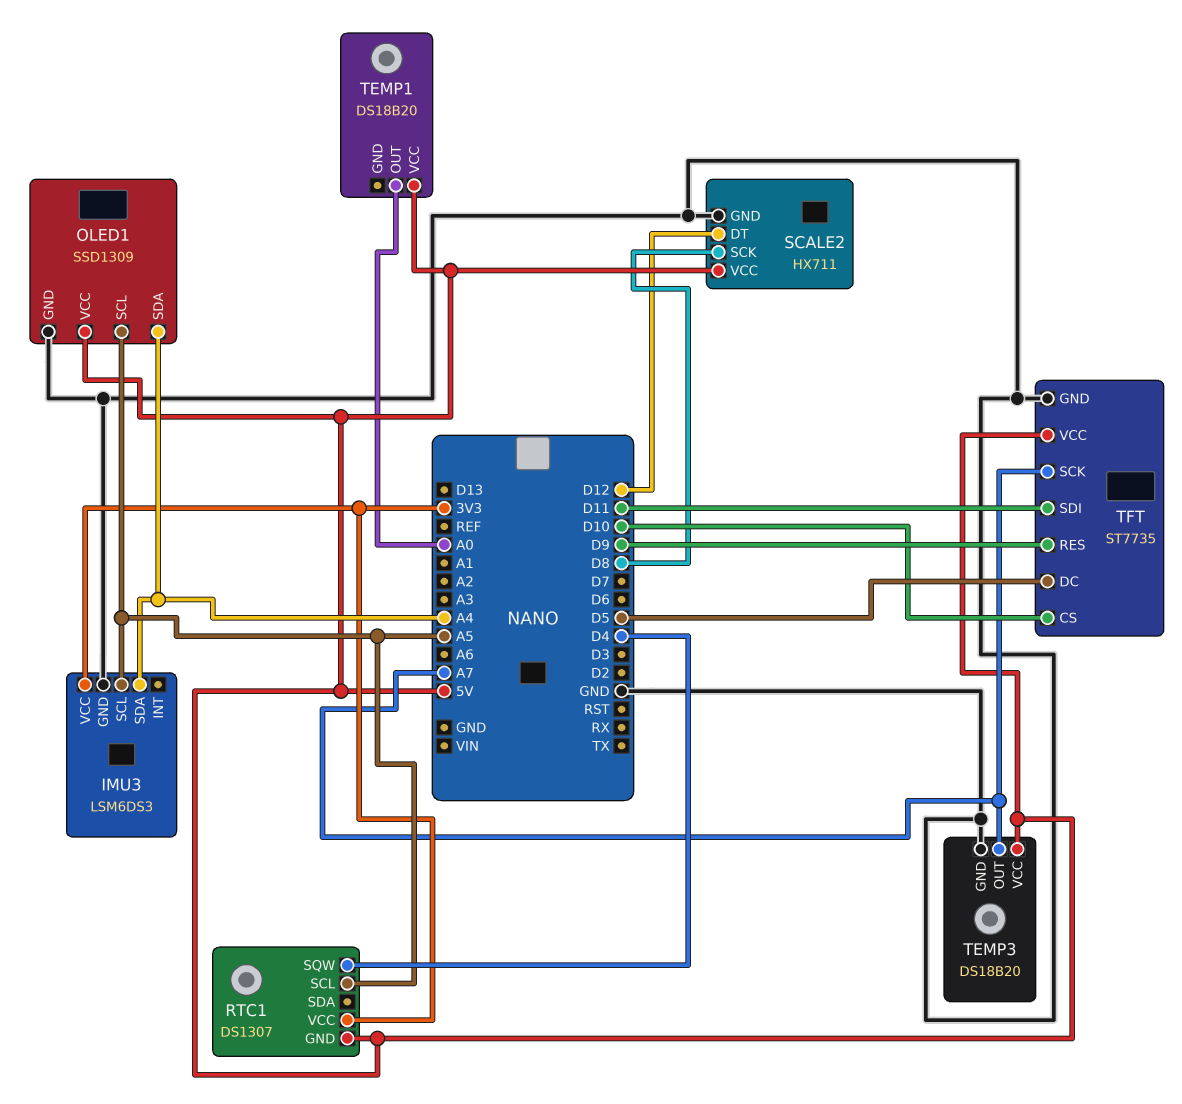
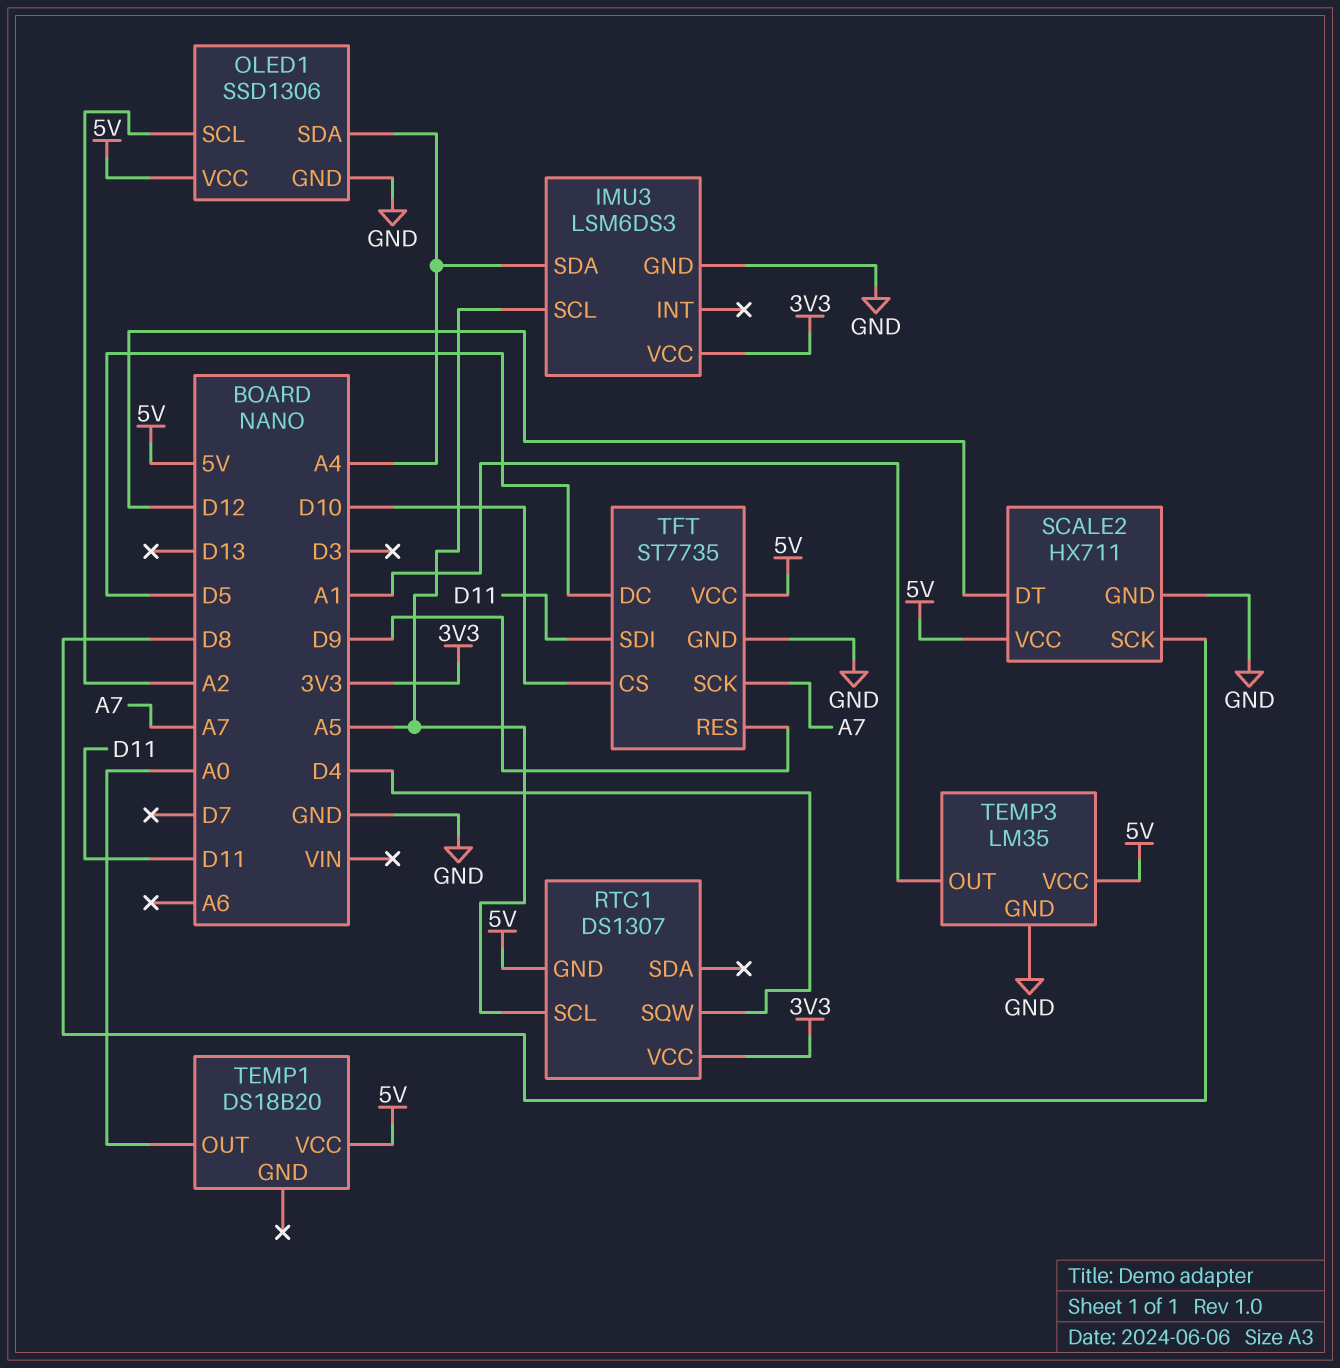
OLED1: SSD1309 -> SSD1306
OLED1 pin SCL: A5 -> A2
TEMP3: DS18B20 -> LM35
TEMP3 pin OUT: A7 -> A1

